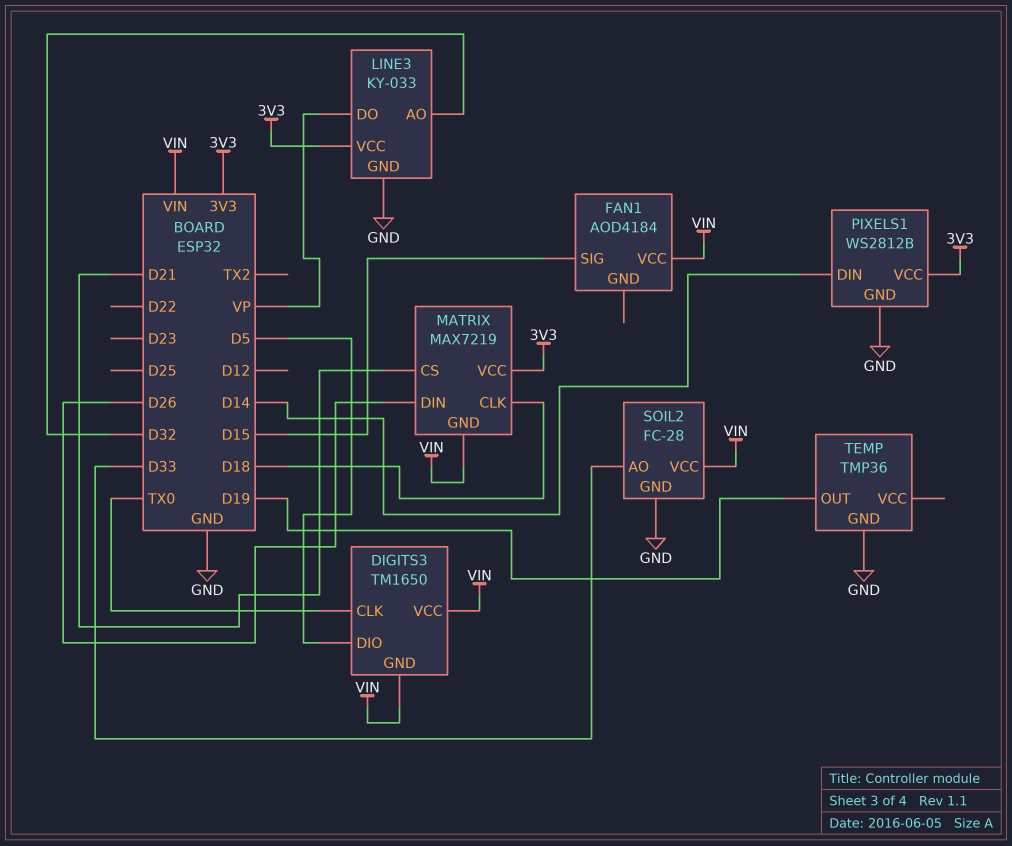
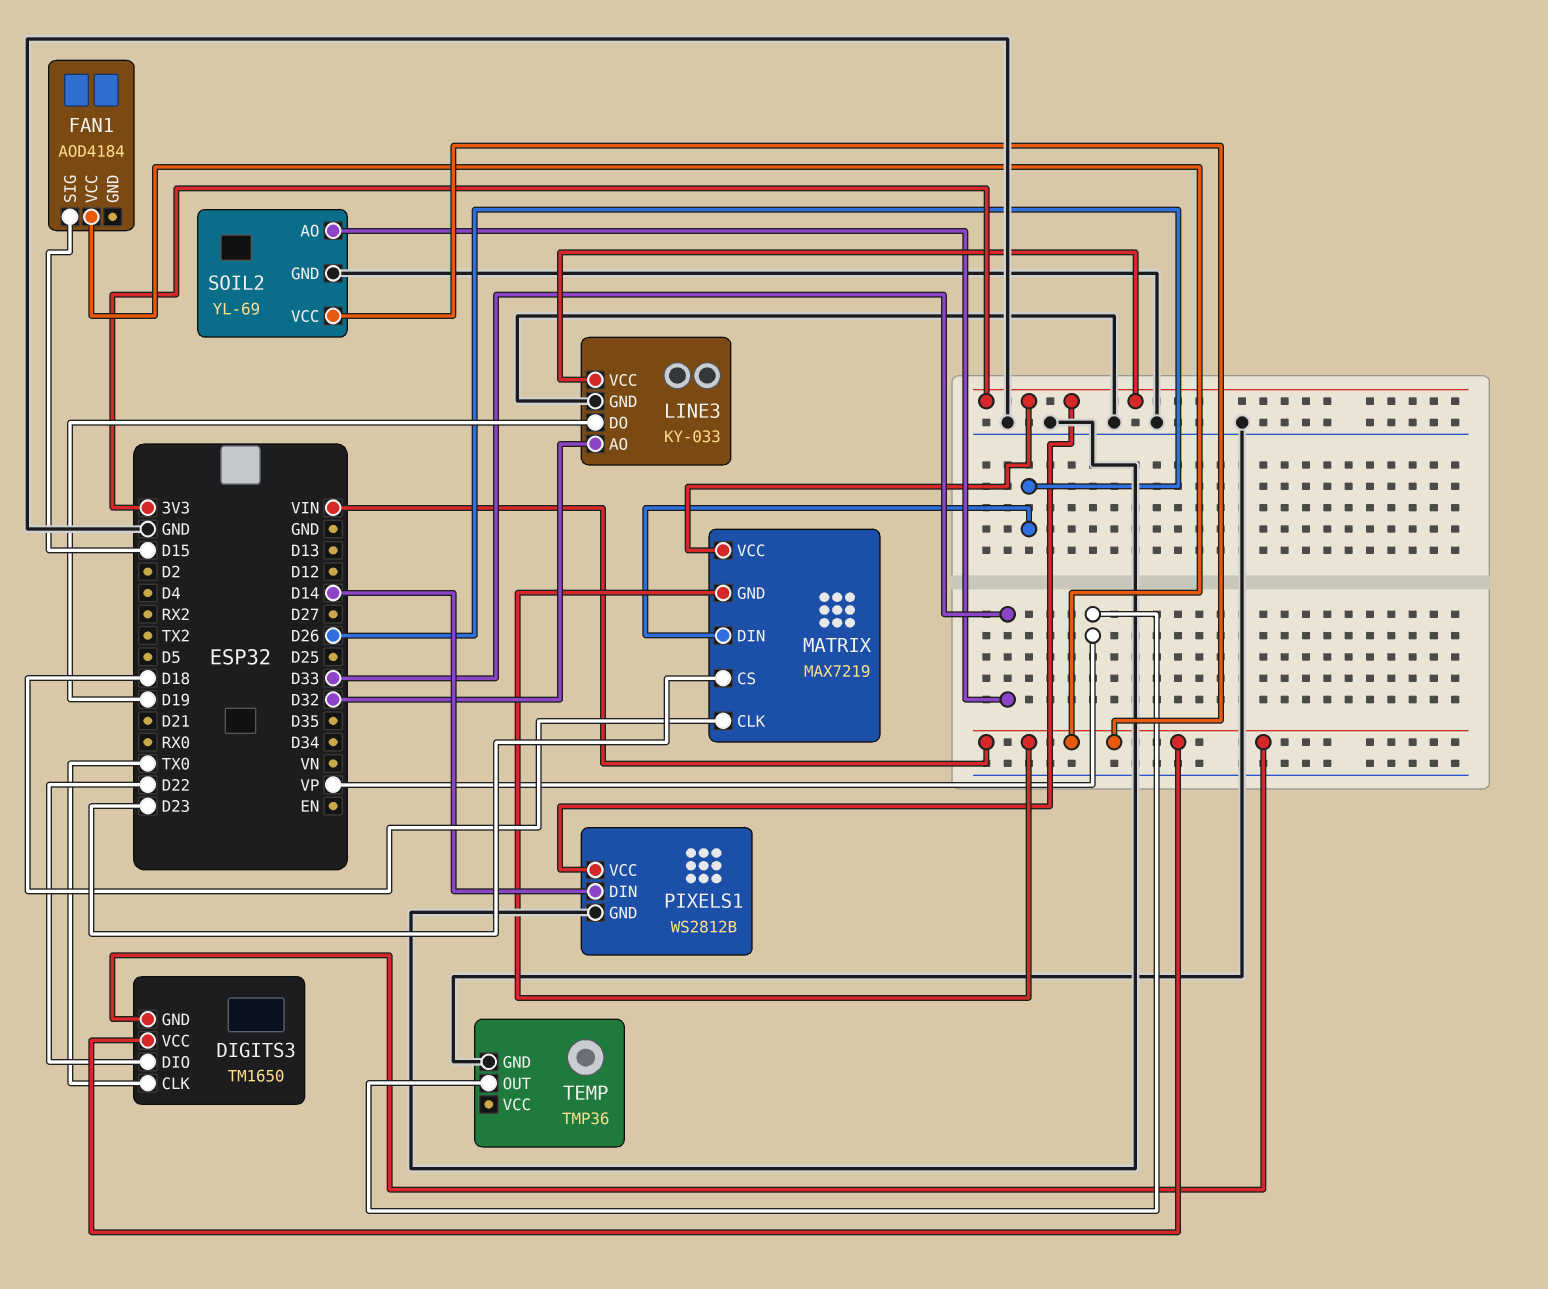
DIGITS3 pin DIO: D5 -> D22
LINE3 pin DO: VP -> D19
MATRIX pin CS: D21 -> D23
SOIL2: FC-28 -> YL-69
TEMP pin OUT: D19 -> VP

